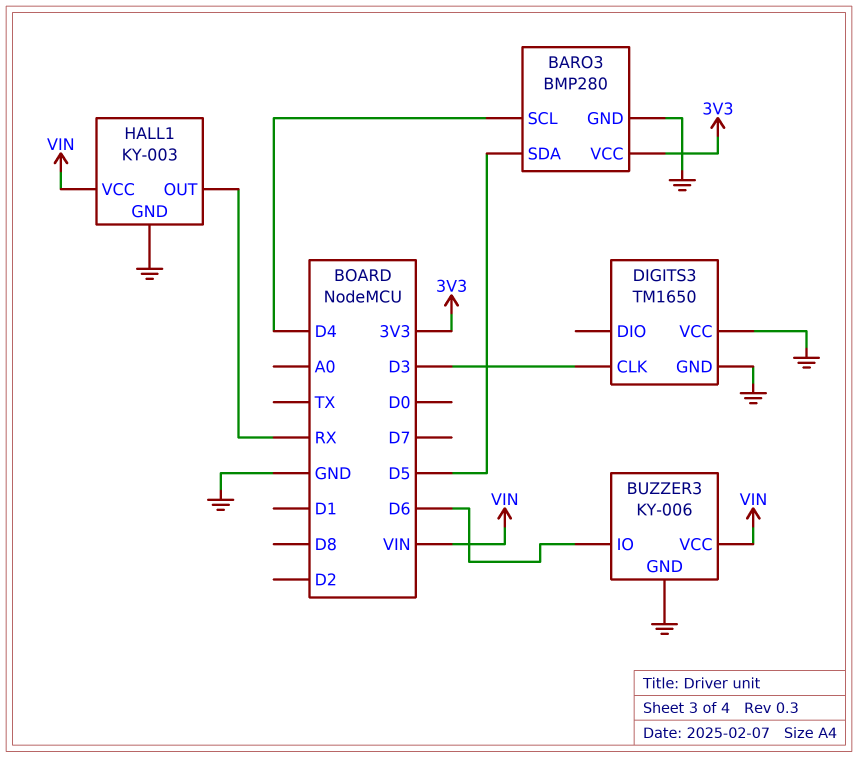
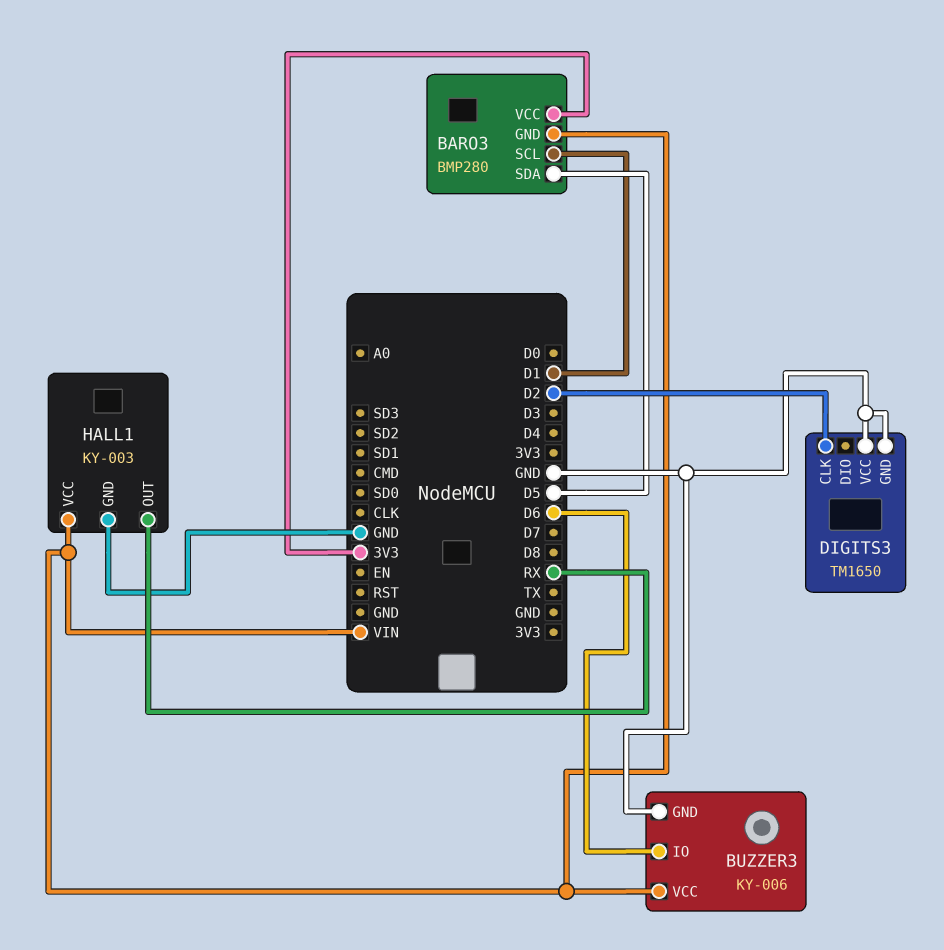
BARO3 pin GND: GND -> VIN
BARO3 pin SCL: D4 -> D1
DIGITS3 pin CLK: D3 -> D2

